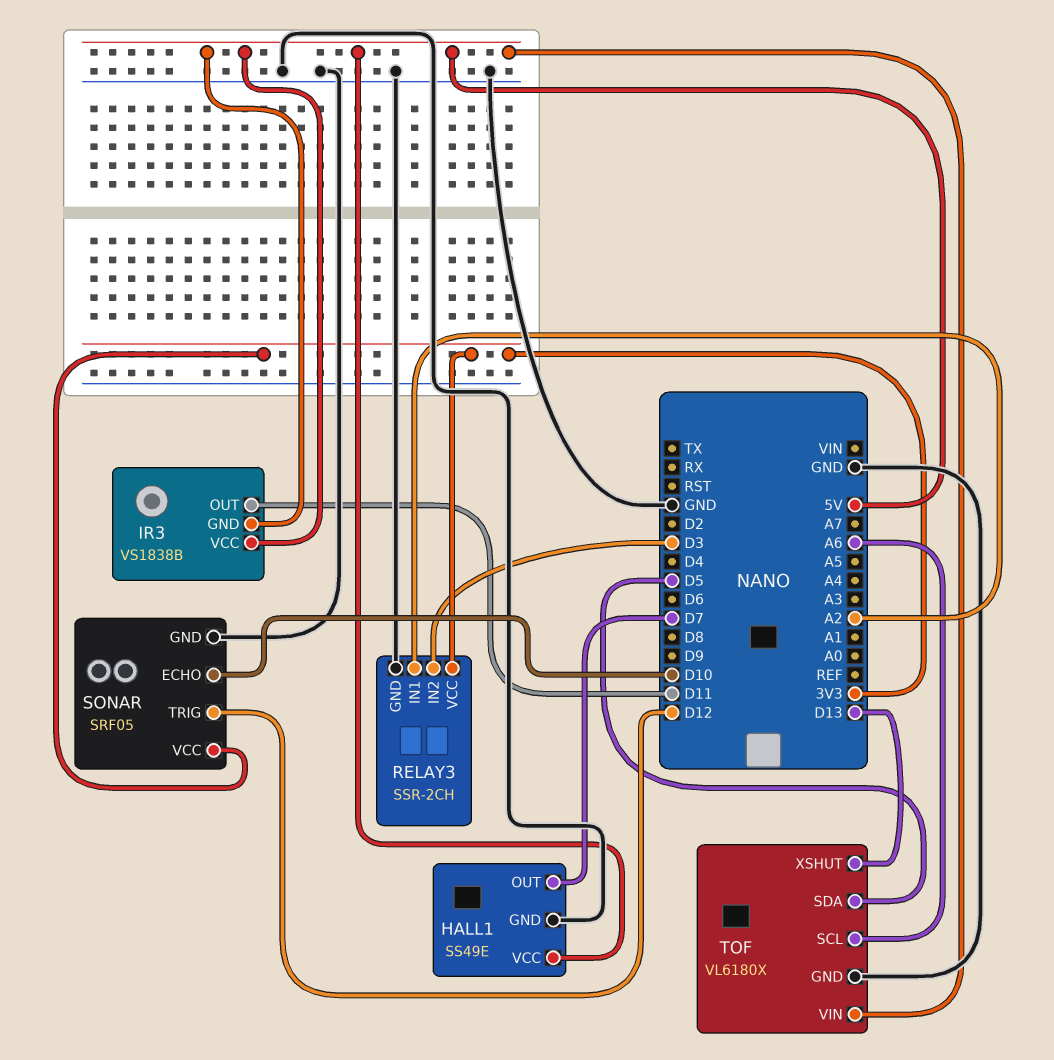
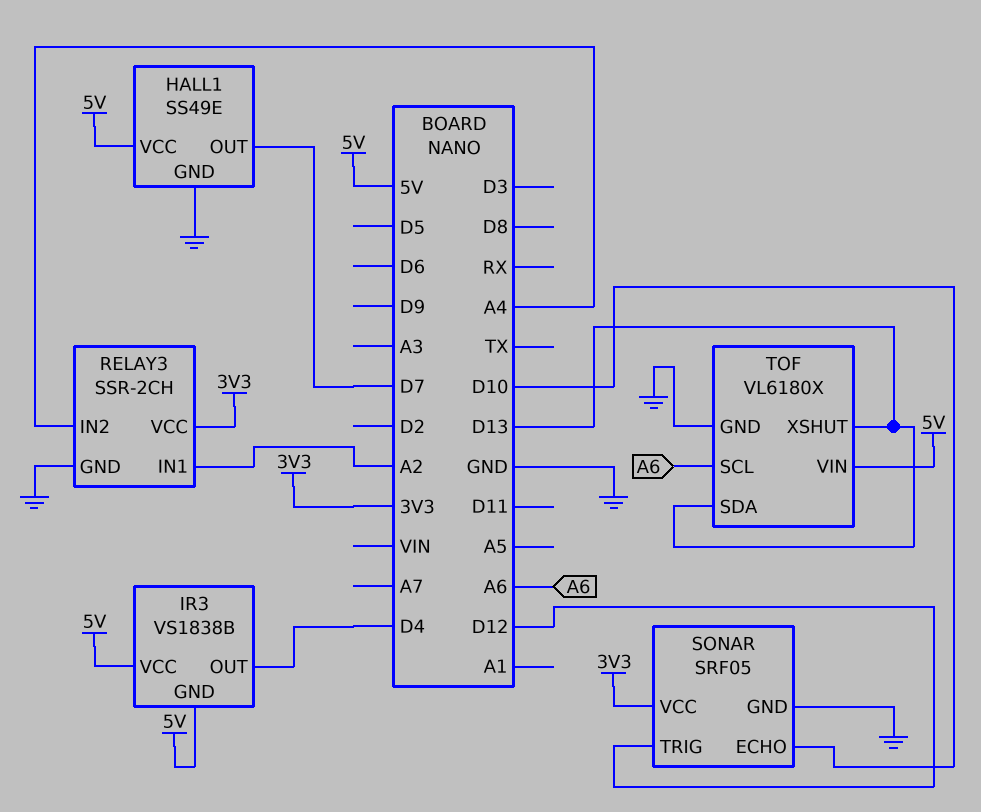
IR3 pin OUT: D11 -> D4
RELAY3 pin IN2: D3 -> A4
TOF pin SDA: D5 -> D13

